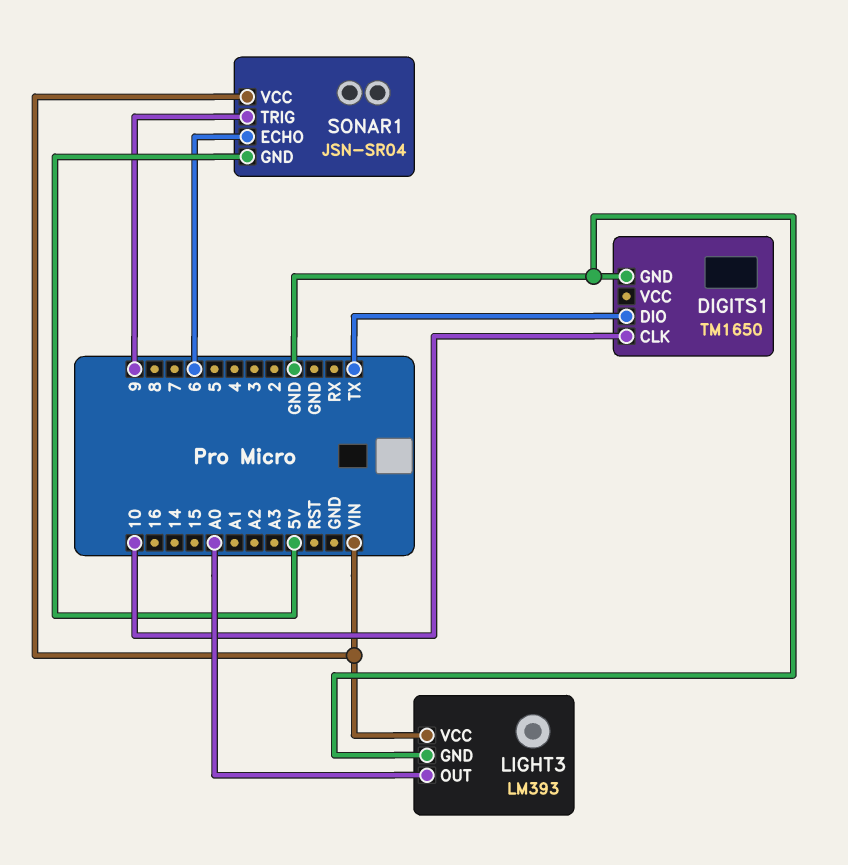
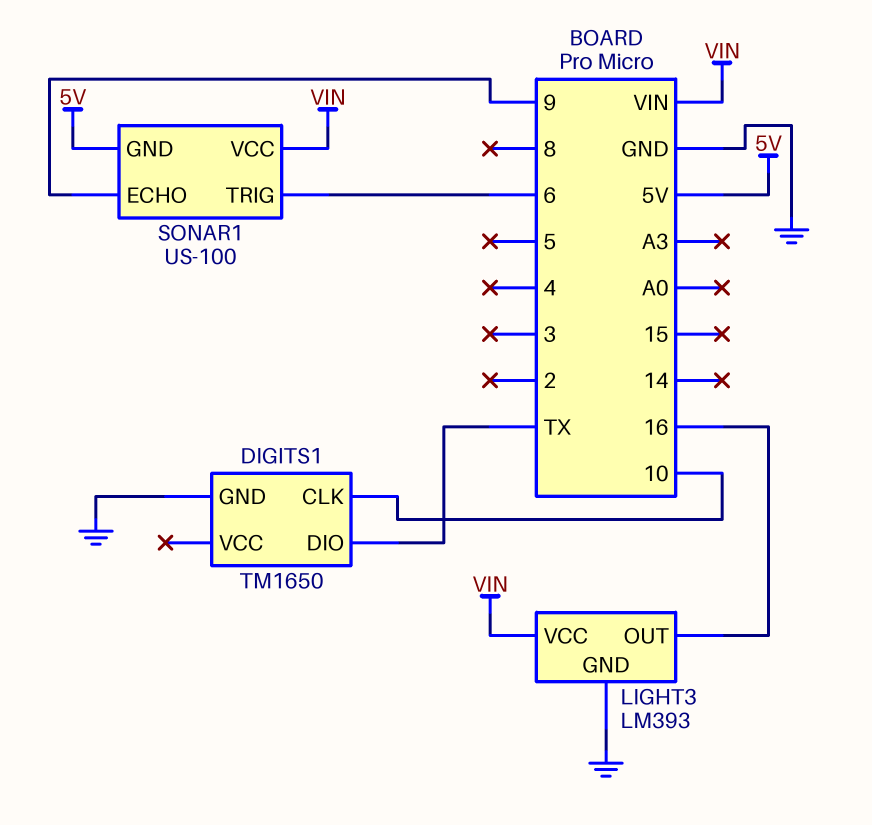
LIGHT3 pin OUT: A0 -> 16
SONAR1: JSN-SR04 -> US-100
SONAR1 pin ECHO: 6 -> 9
SONAR1 pin TRIG: 9 -> 6

